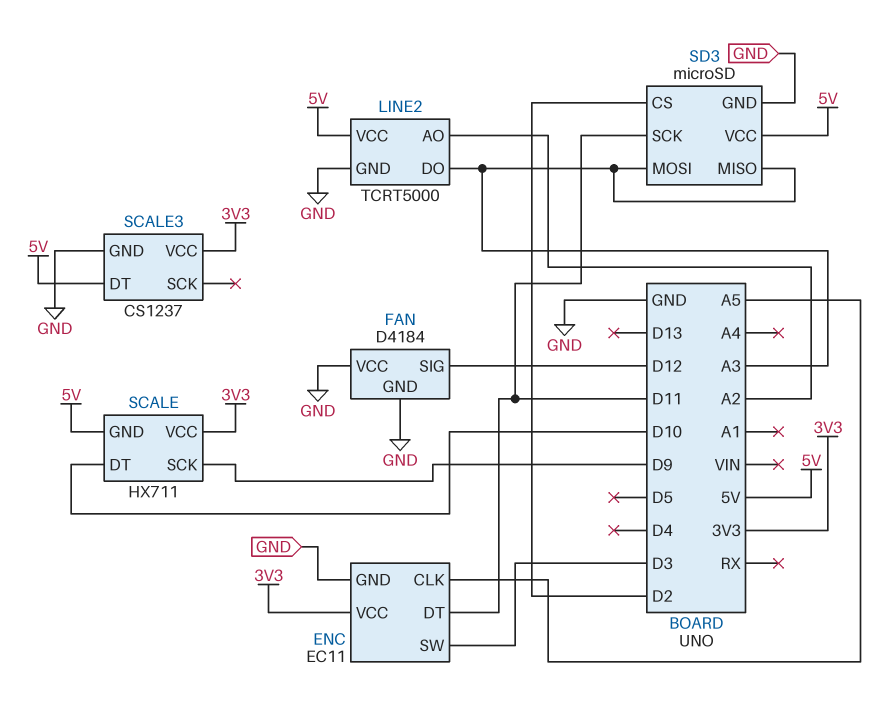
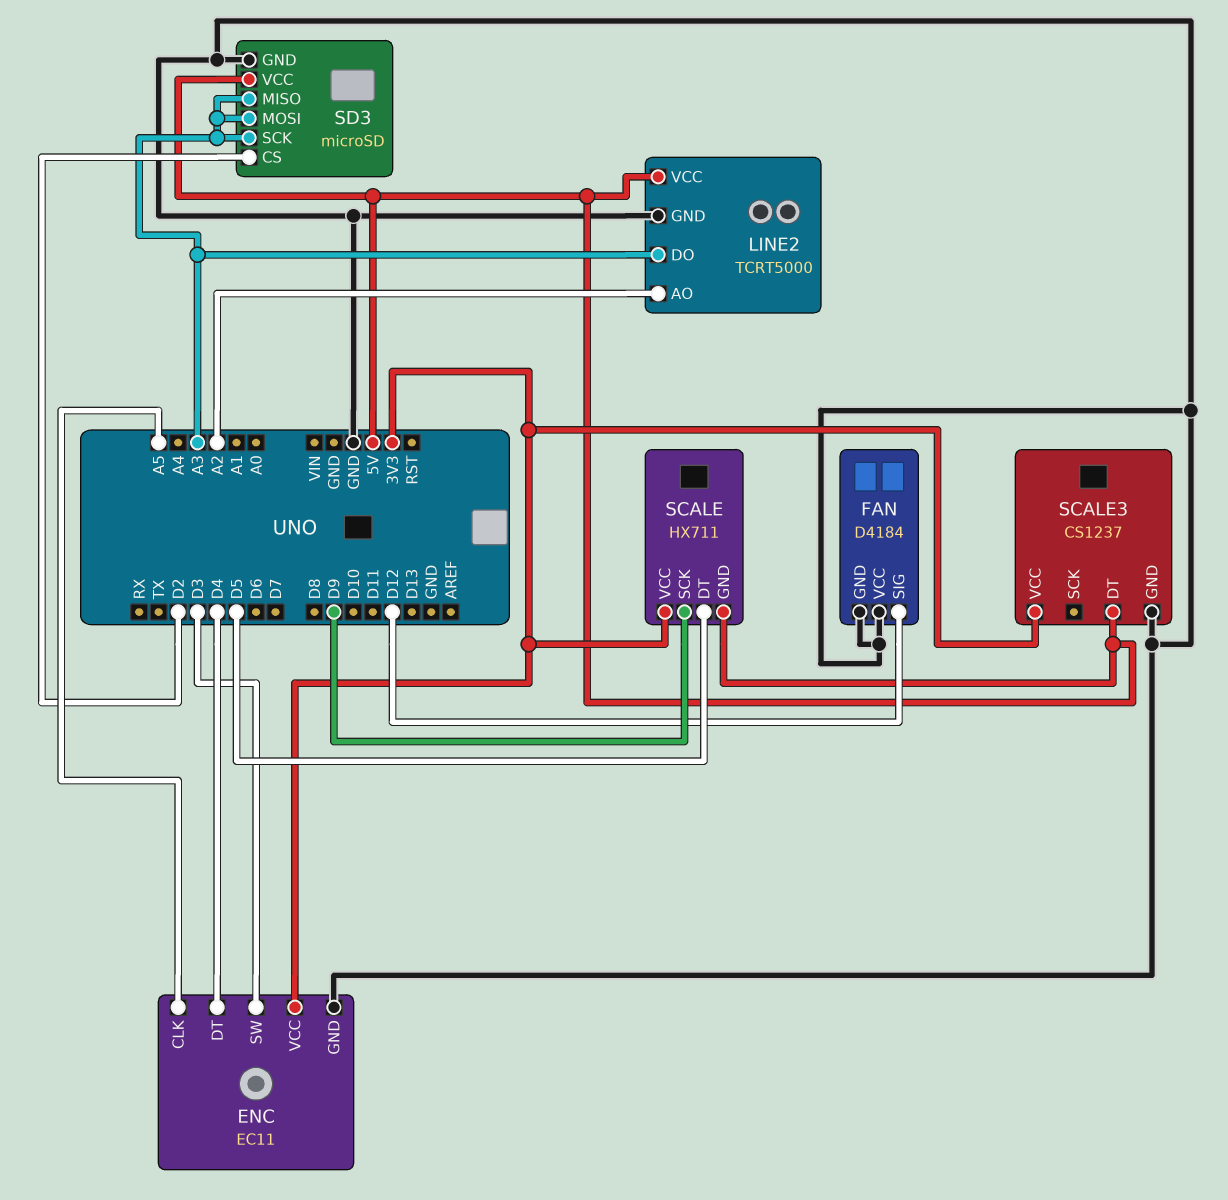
ENC pin DT: D11 -> D4
SCALE pin DT: D10 -> D5
SD3 pin SCK: D11 -> A3

